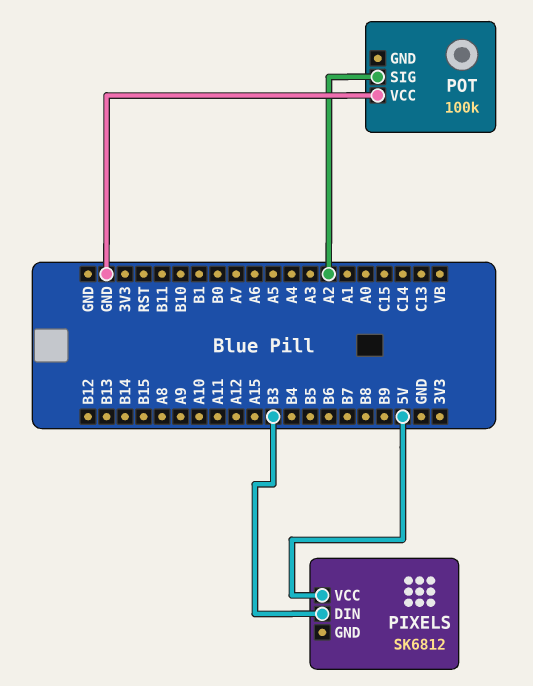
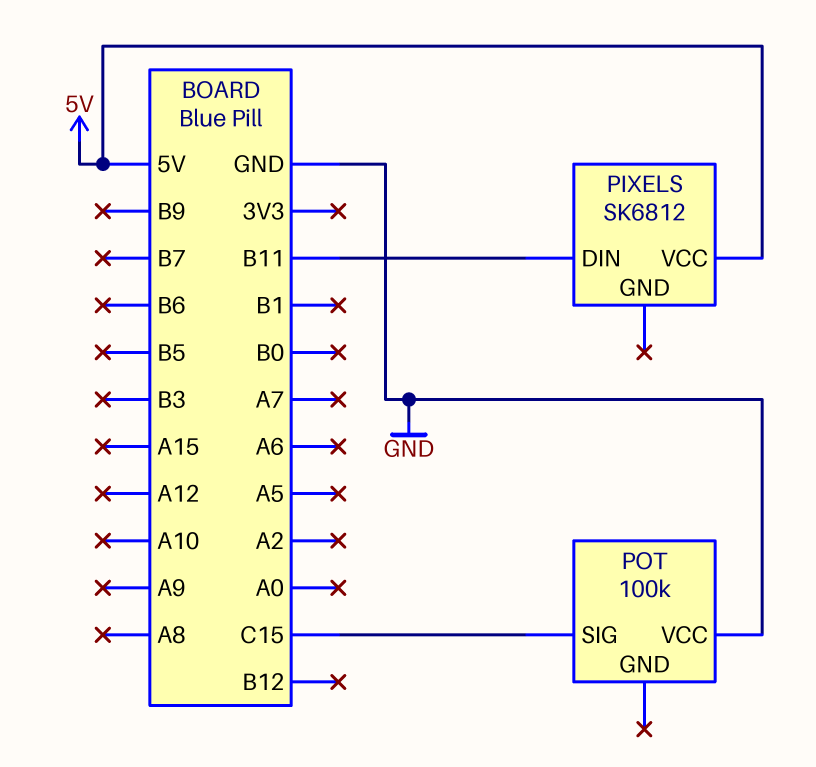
PIXELS pin DIN: B3 -> B11
POT pin SIG: A2 -> C15

